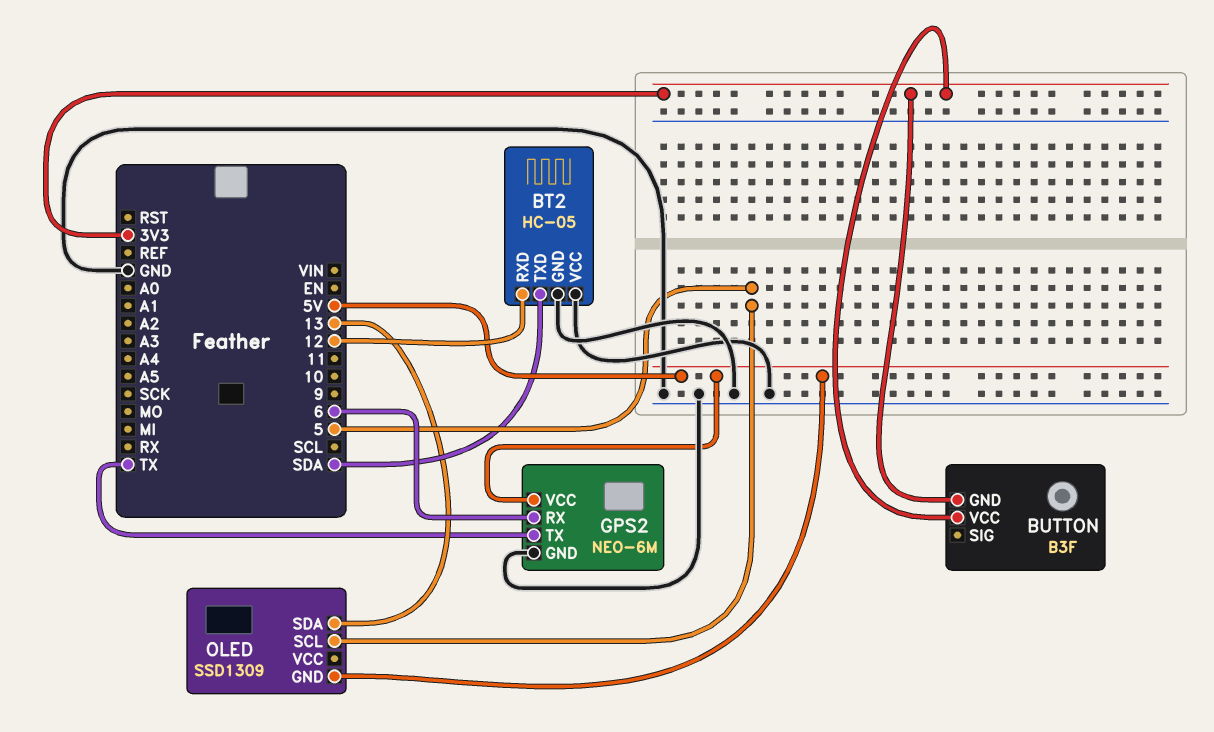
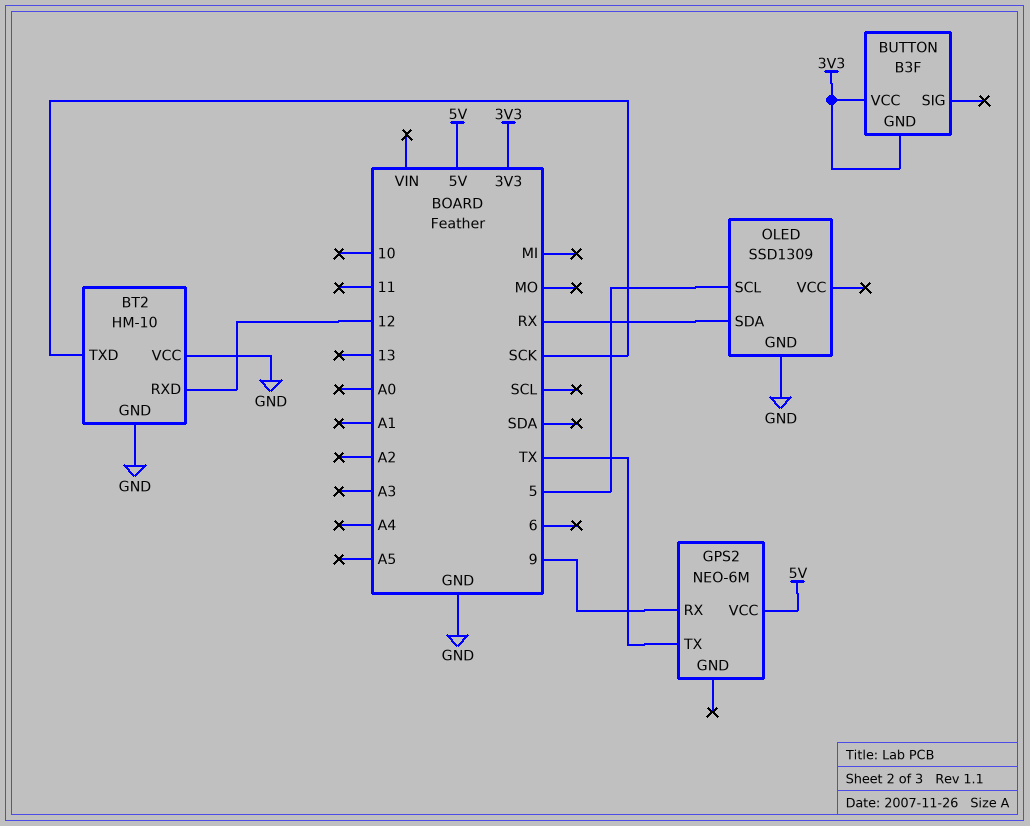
BT2: HC-05 -> HM-10
BT2 pin TXD: SDA -> SCK
GPS2 pin GND: GND -> none
GPS2 pin RX: 6 -> 9
OLED pin GND: 5V -> GND
OLED pin SDA: 13 -> RX

